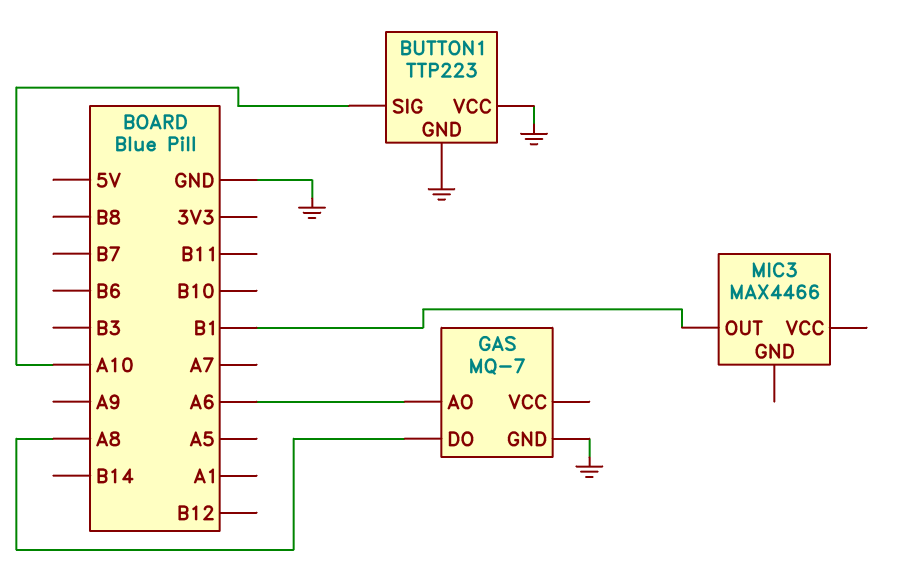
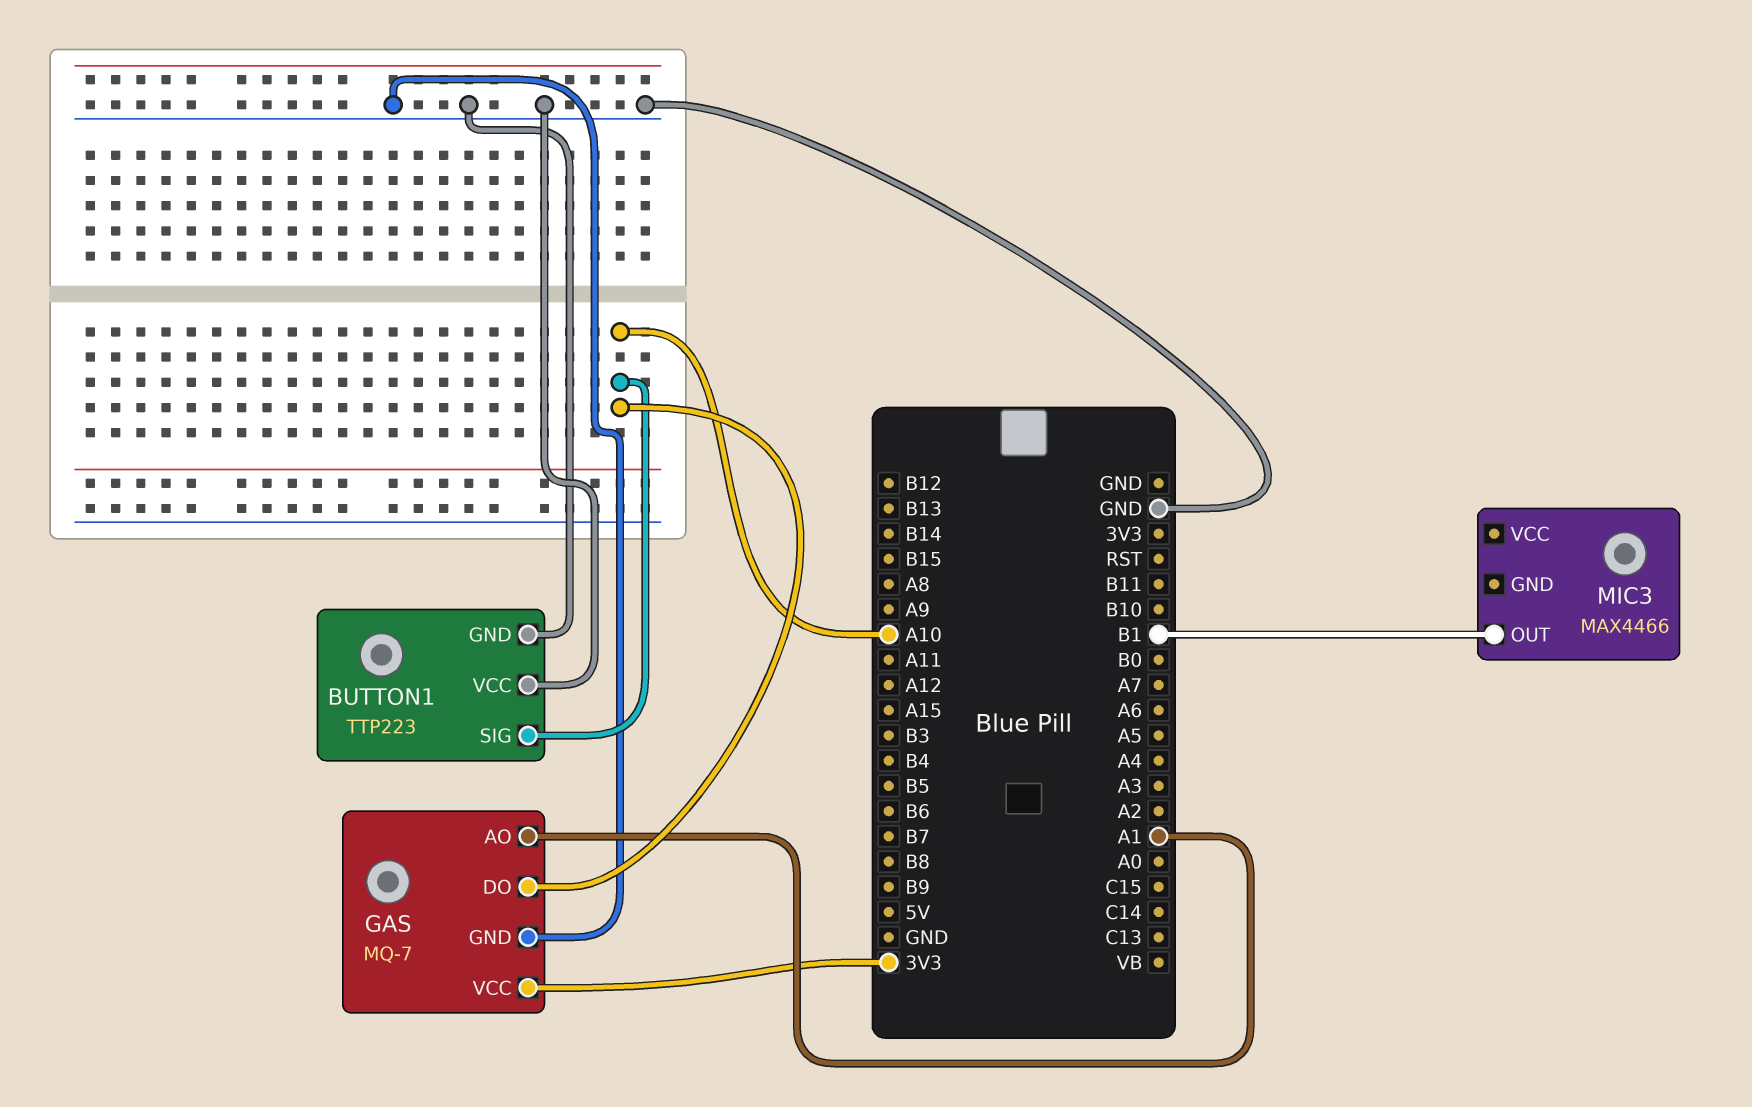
GAS pin AO: A6 -> A1
GAS pin DO: A8 -> A10
GAS pin VCC: none -> 3V3

